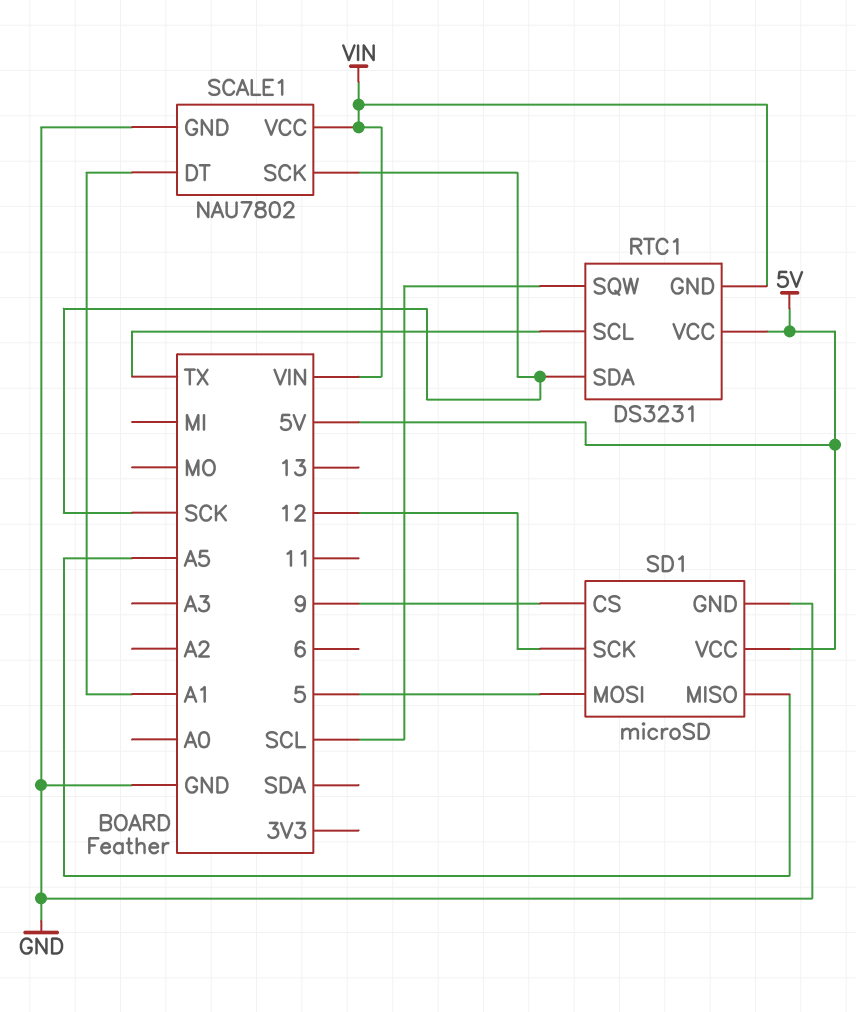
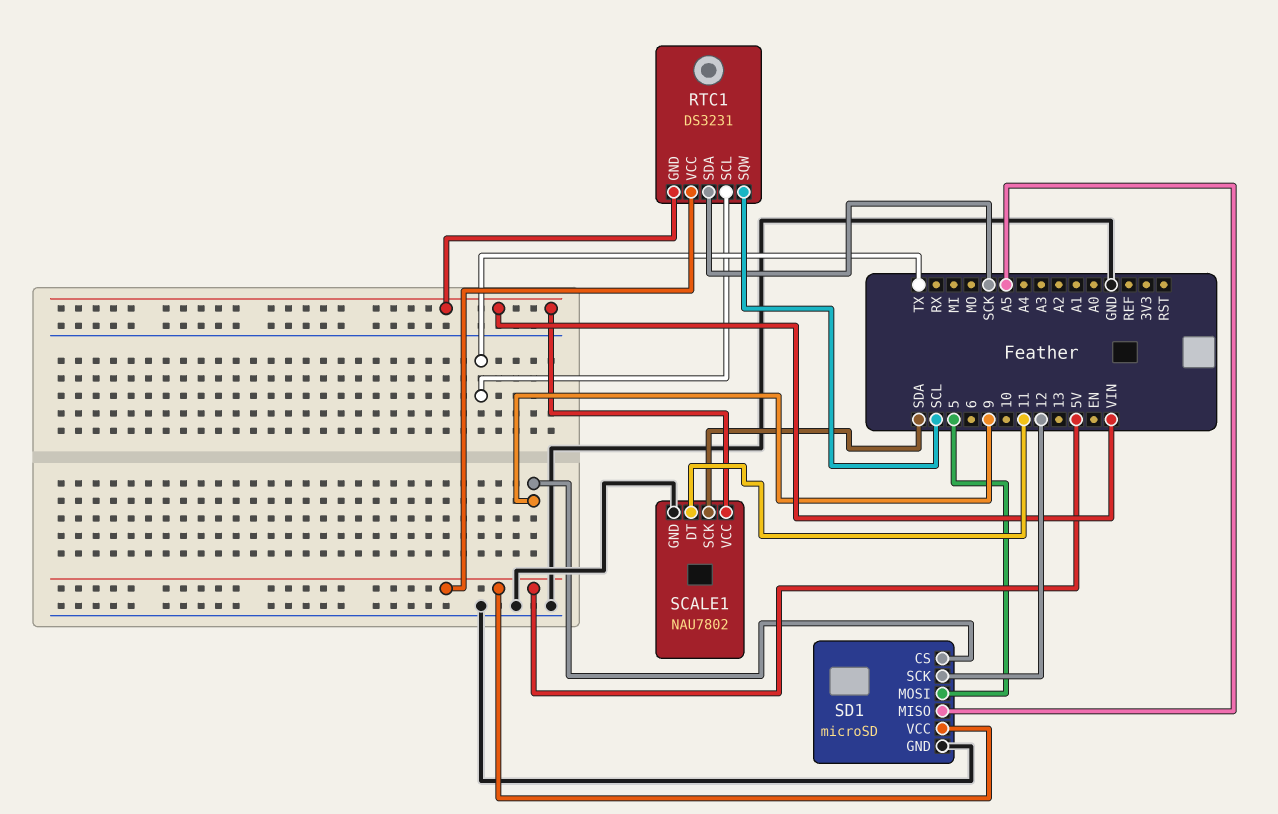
SCALE1 pin DT: A1 -> 11
SCALE1 pin SCK: SCK -> SDA

